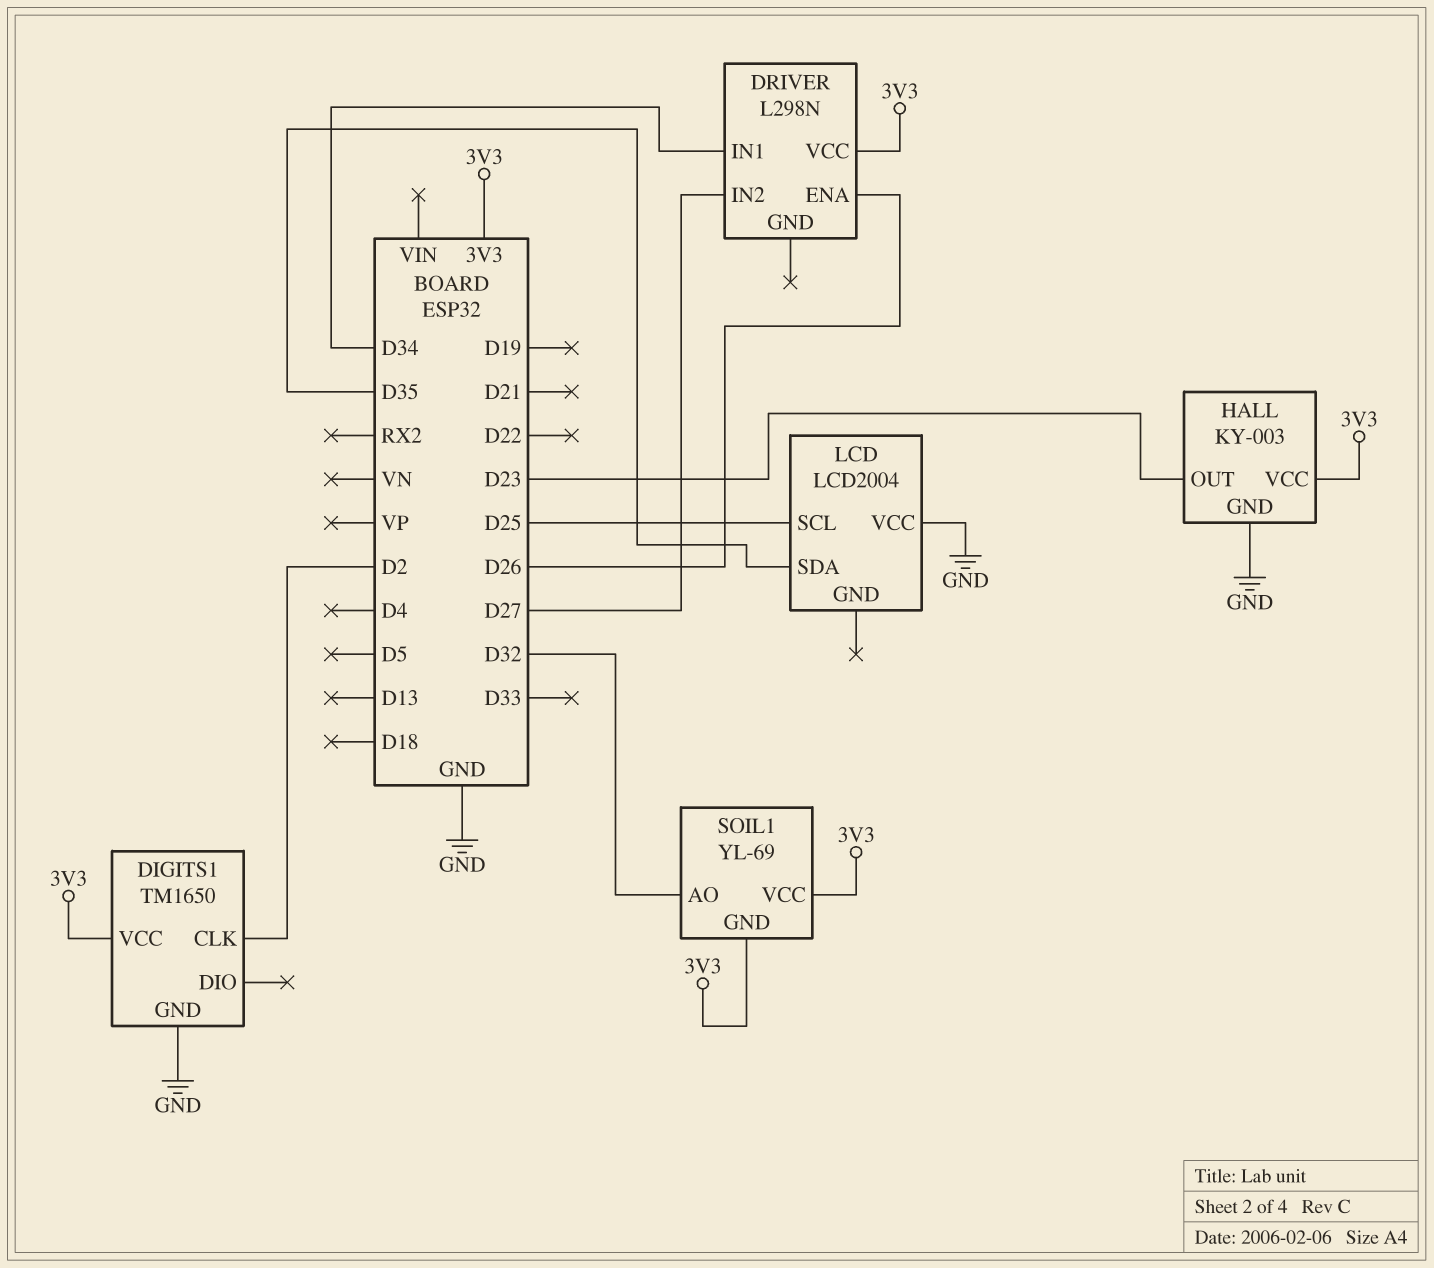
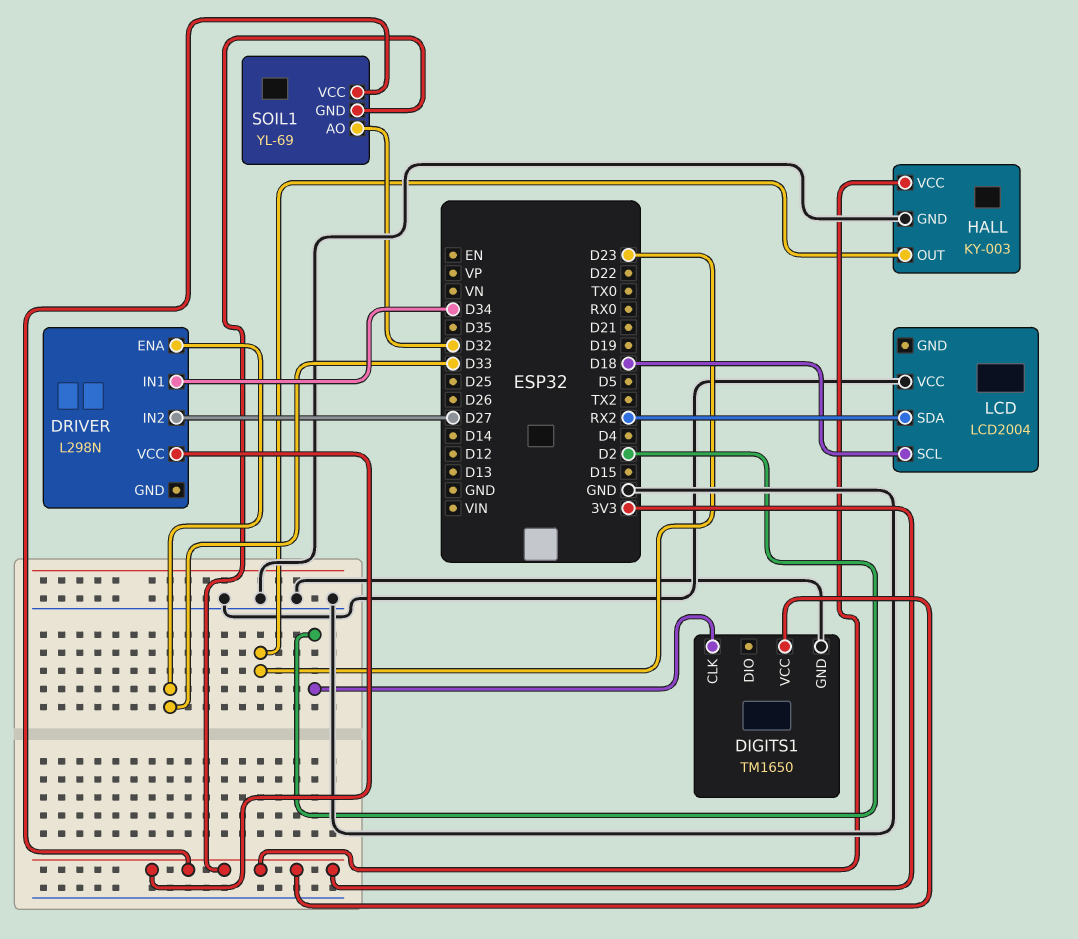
DRIVER pin ENA: D26 -> D33
LCD pin SCL: D25 -> D18
LCD pin SDA: D35 -> RX2

